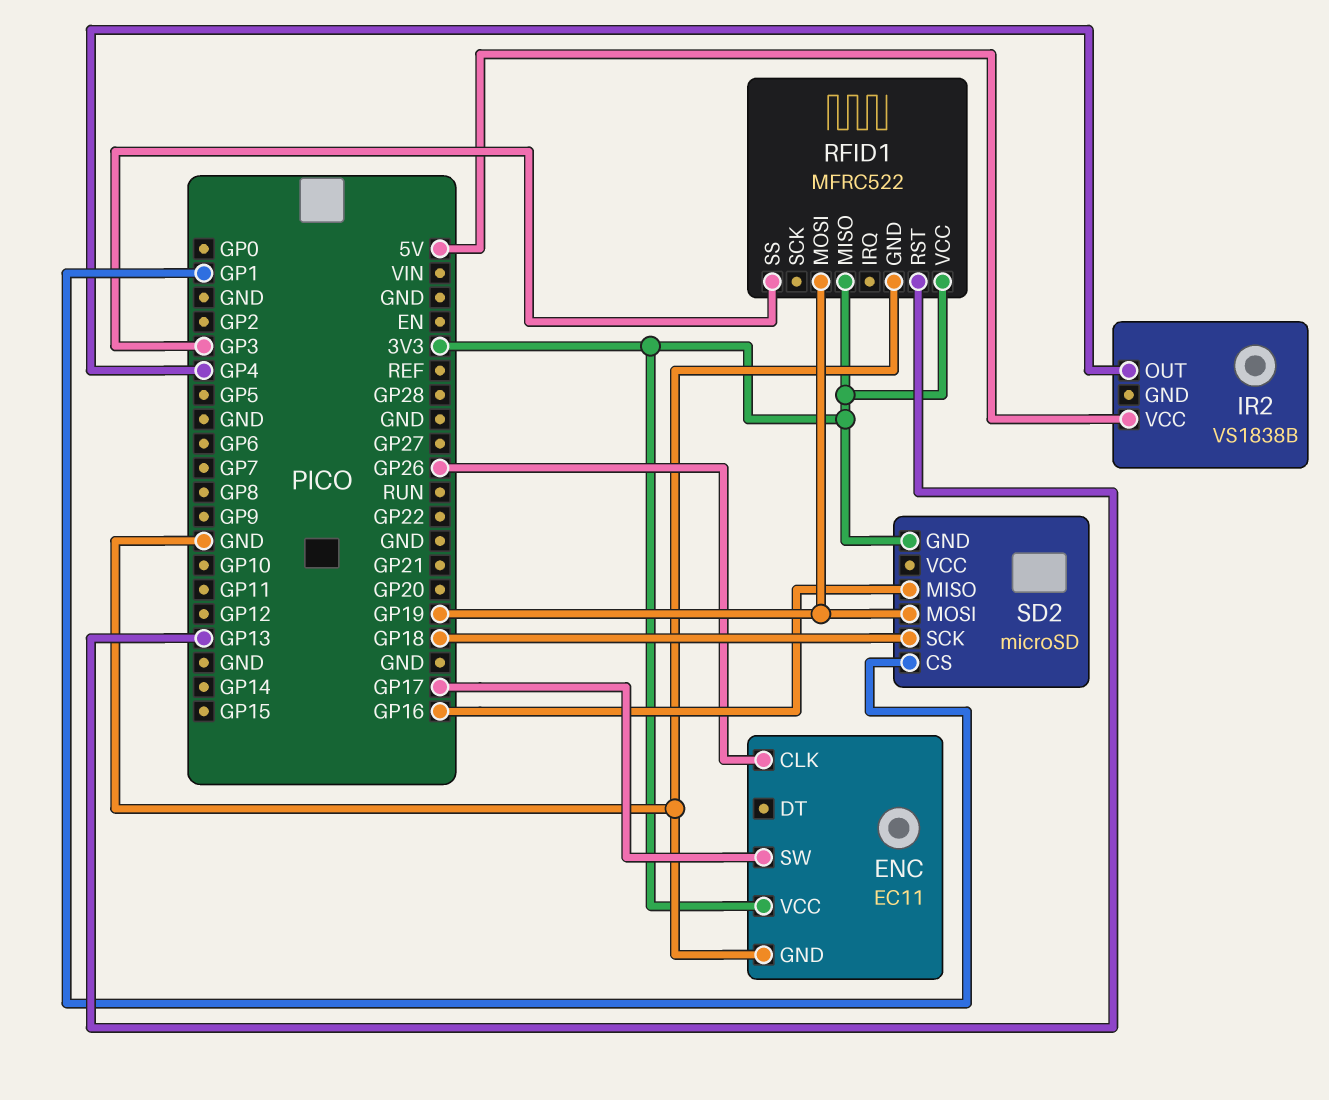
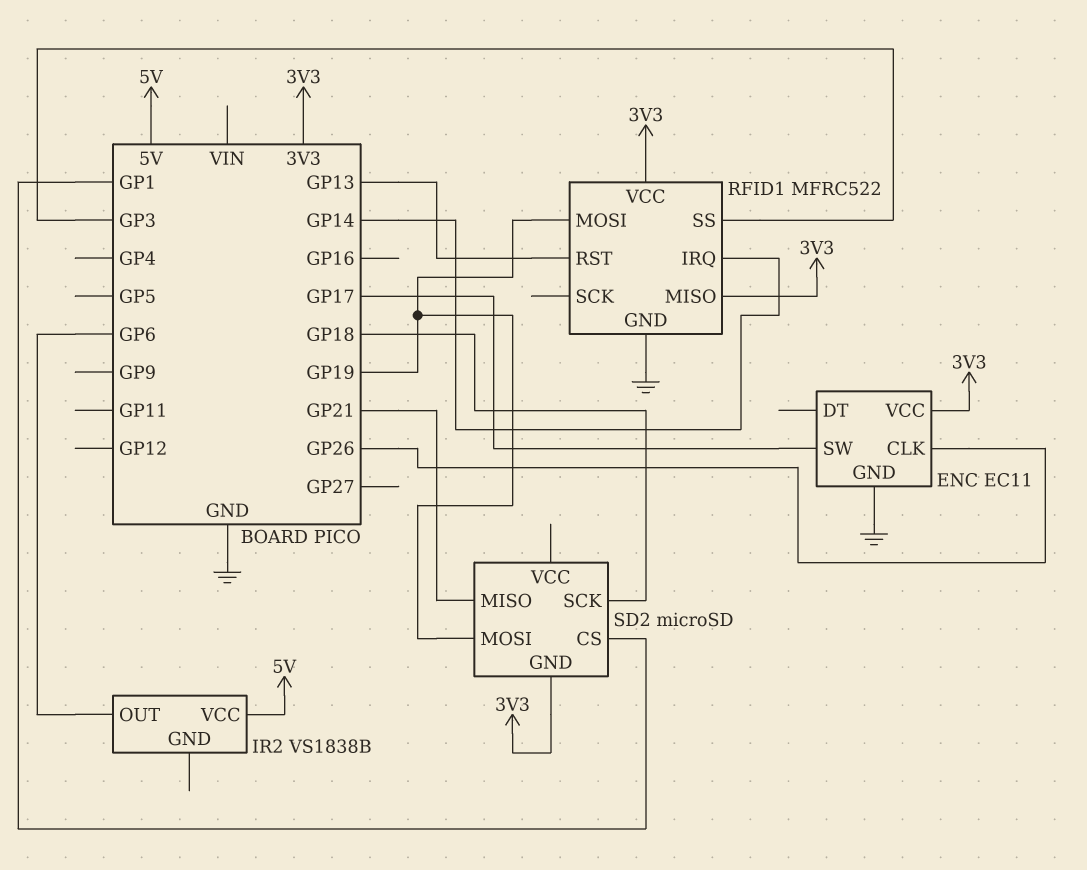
IR2 pin OUT: GP4 -> GP6
RFID1 pin IRQ: none -> GP14
SD2 pin MISO: GP16 -> GP21

